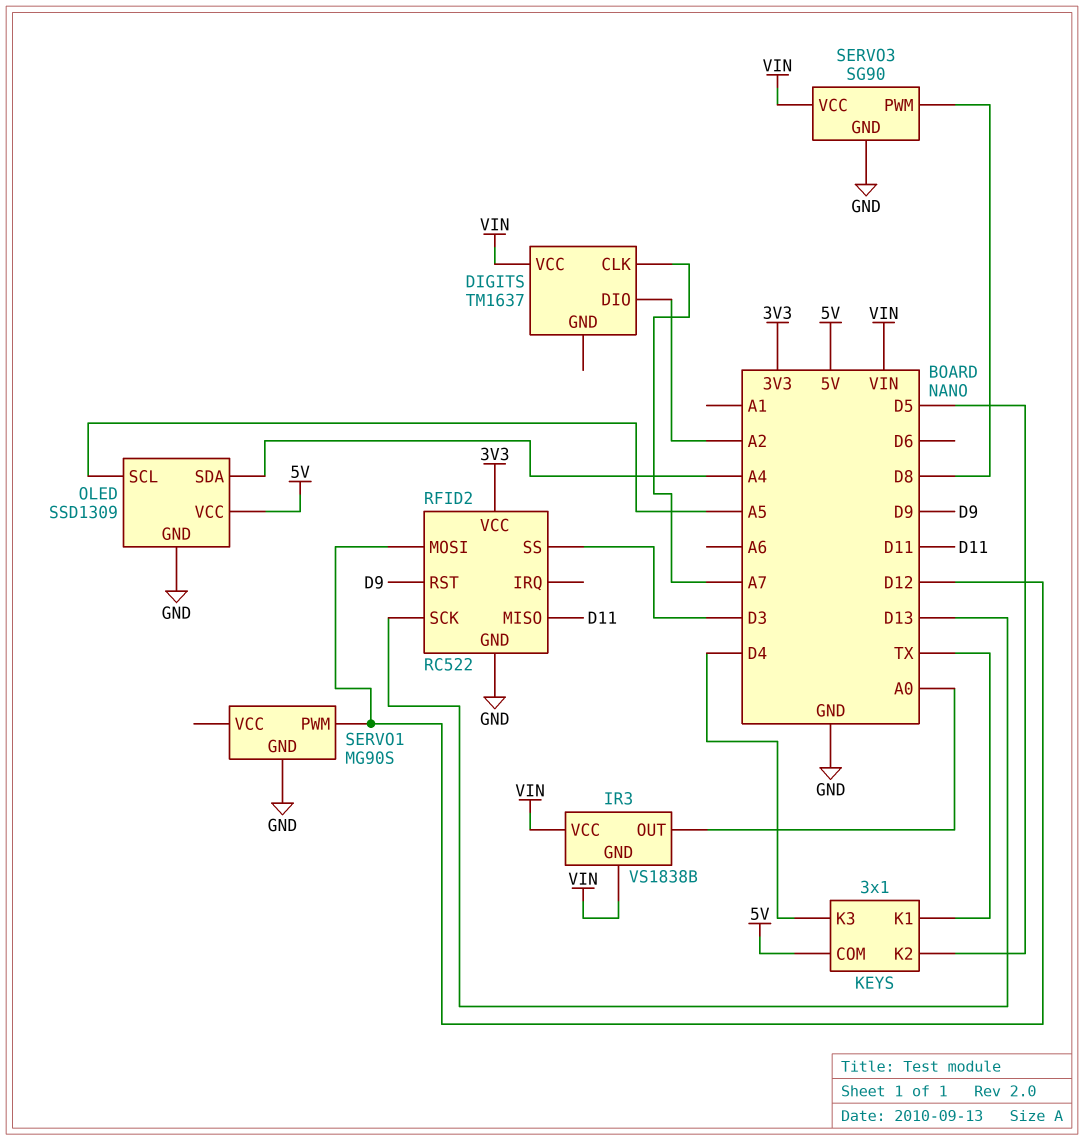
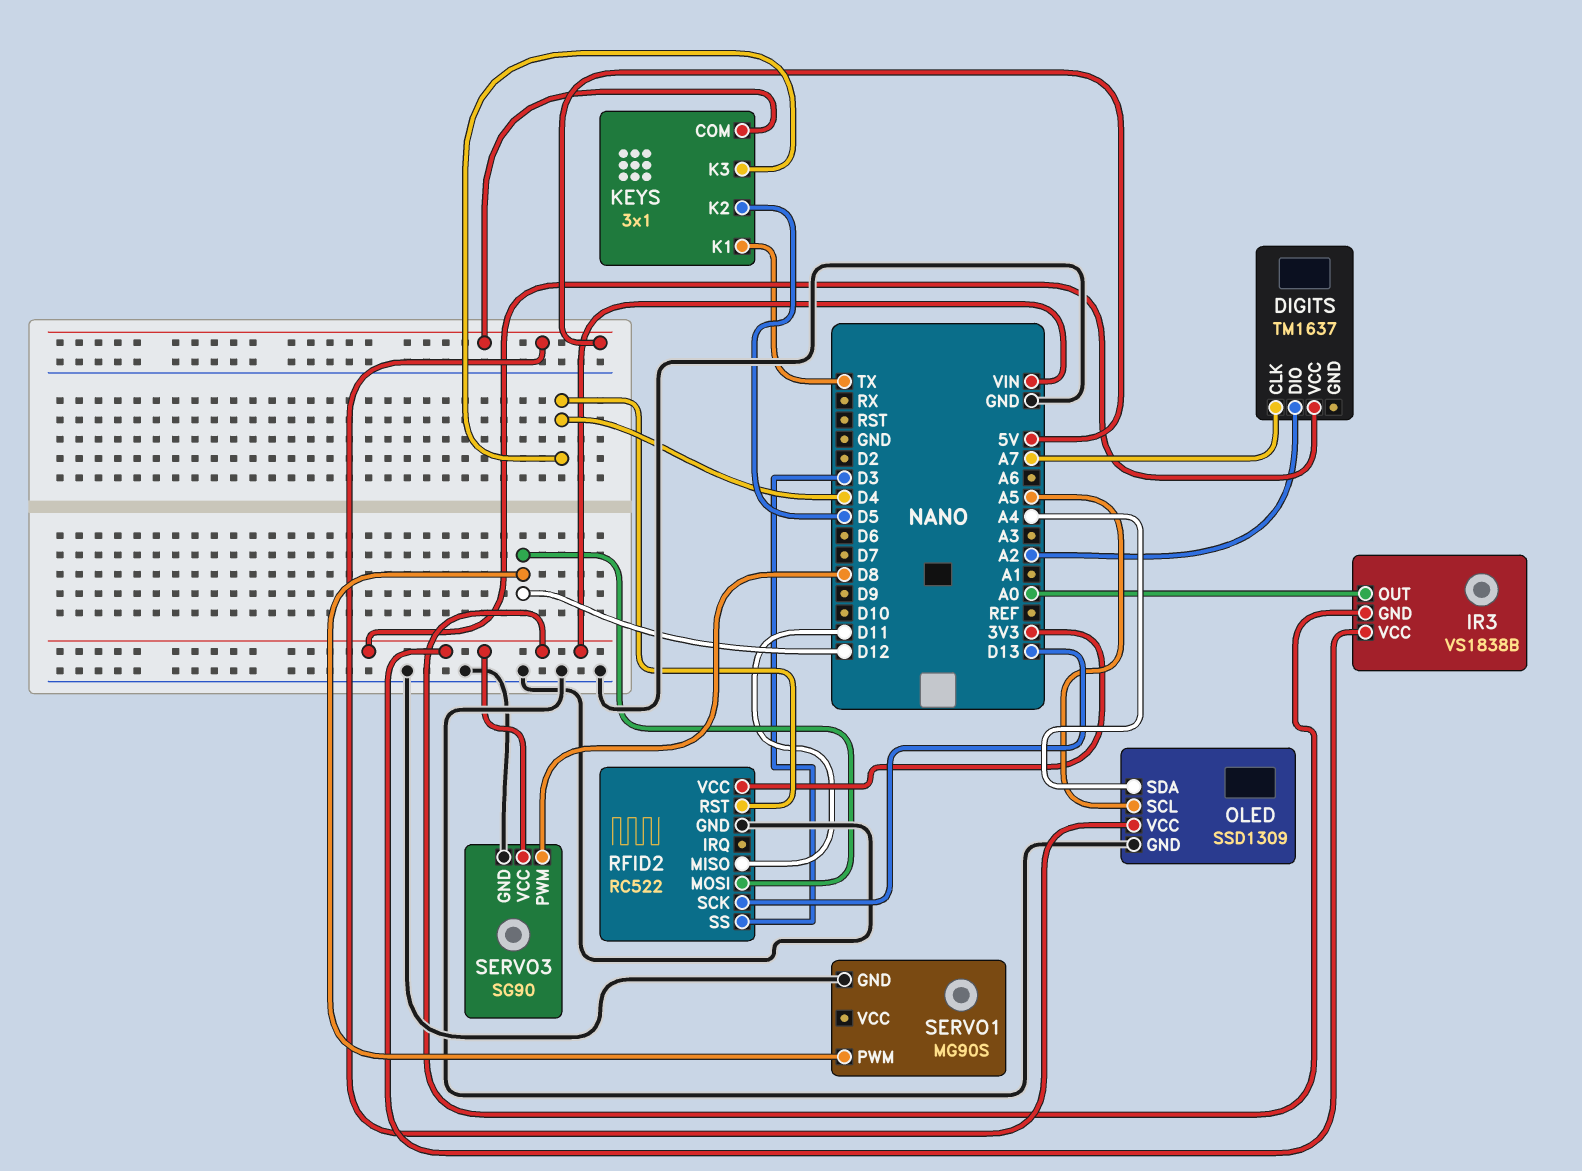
RFID2 pin RST: D9 -> D4

